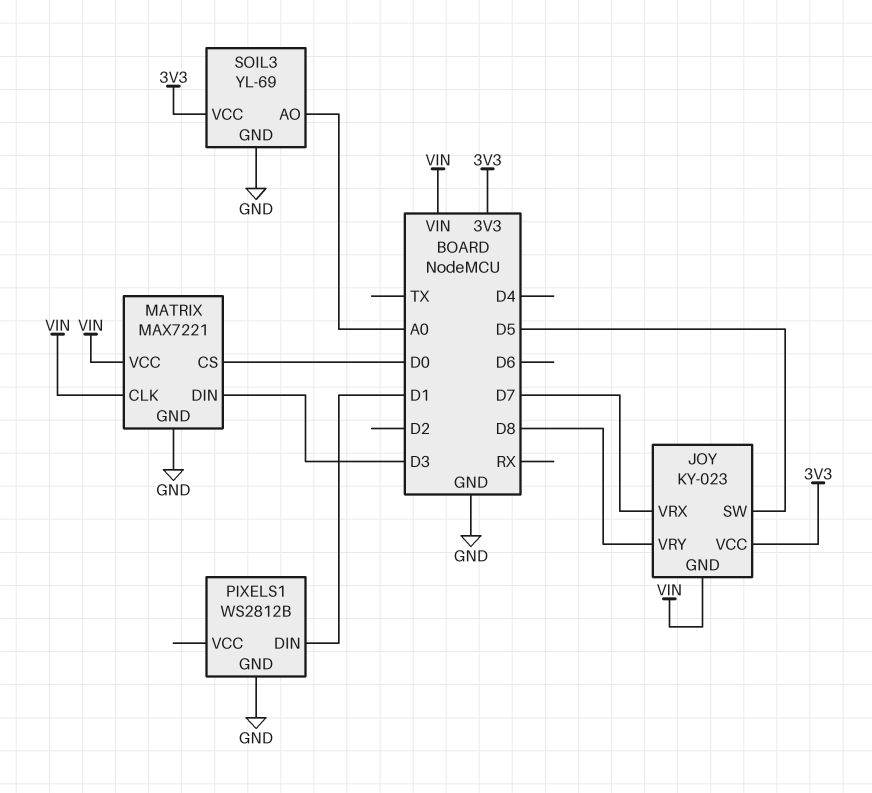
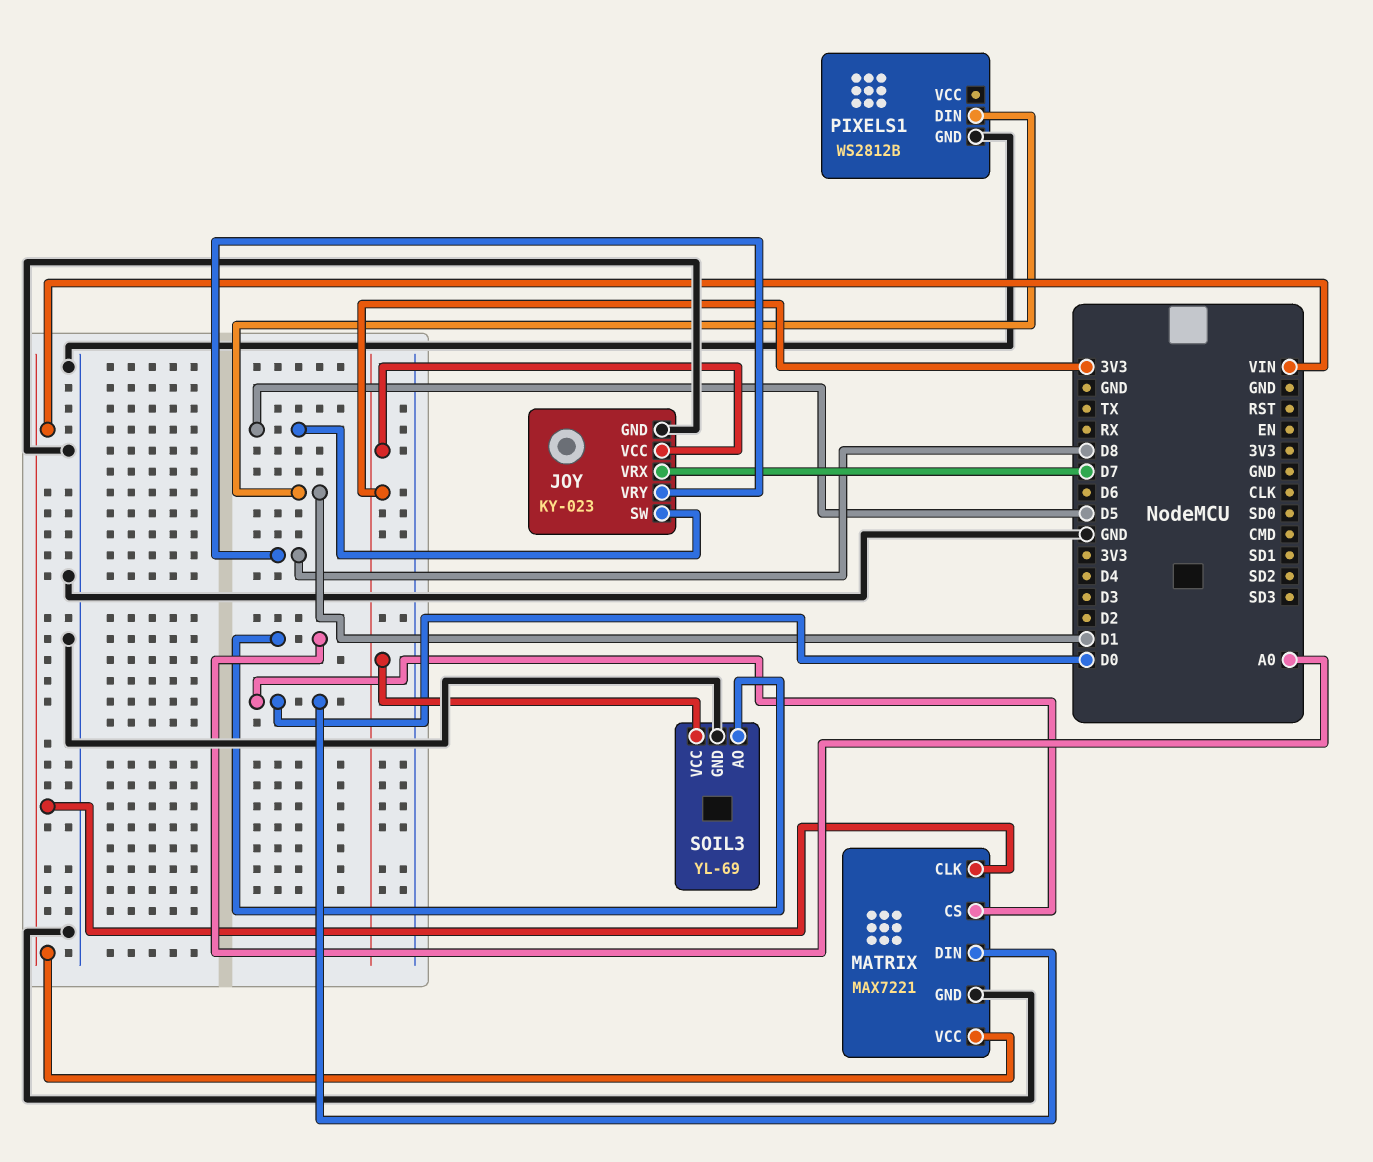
JOY pin GND: VIN -> GND
MATRIX pin DIN: D3 -> D0

